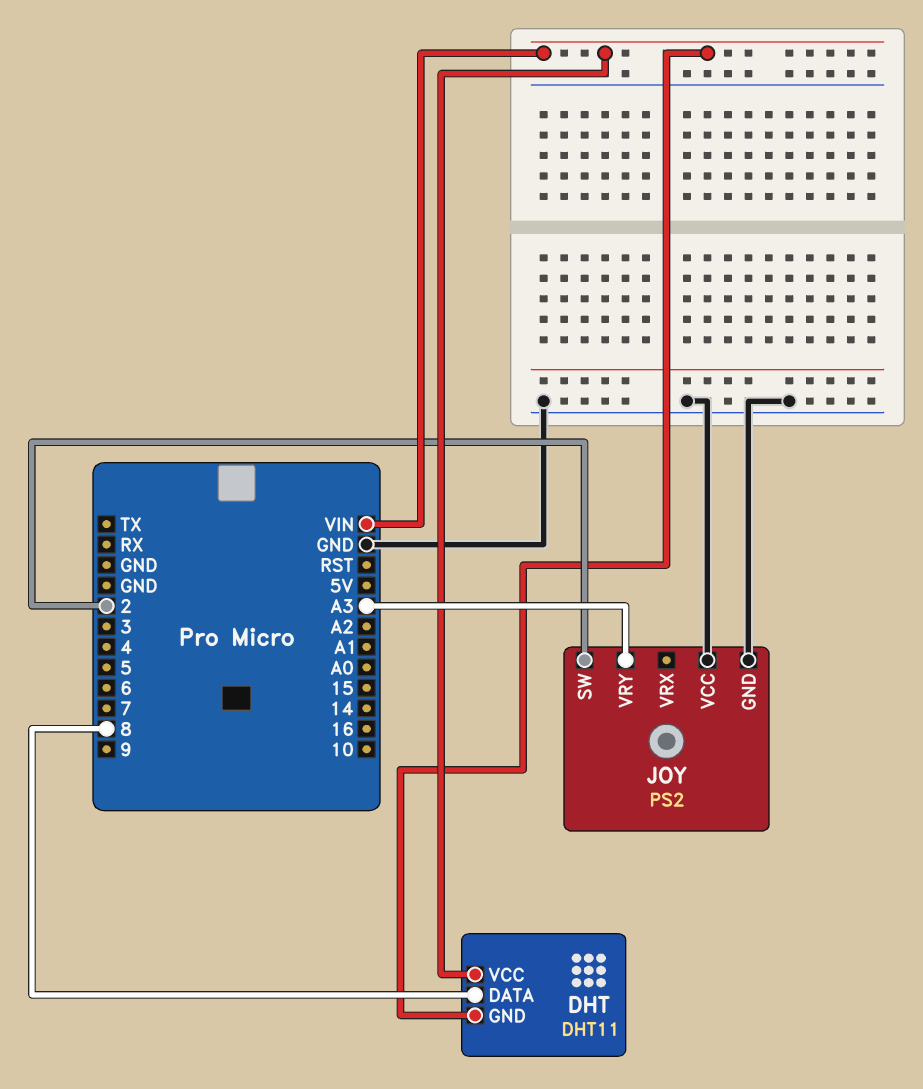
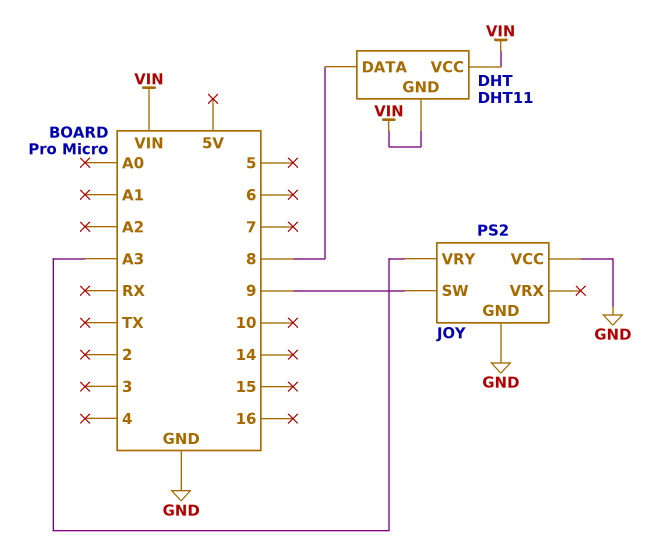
JOY pin SW: 2 -> 9

